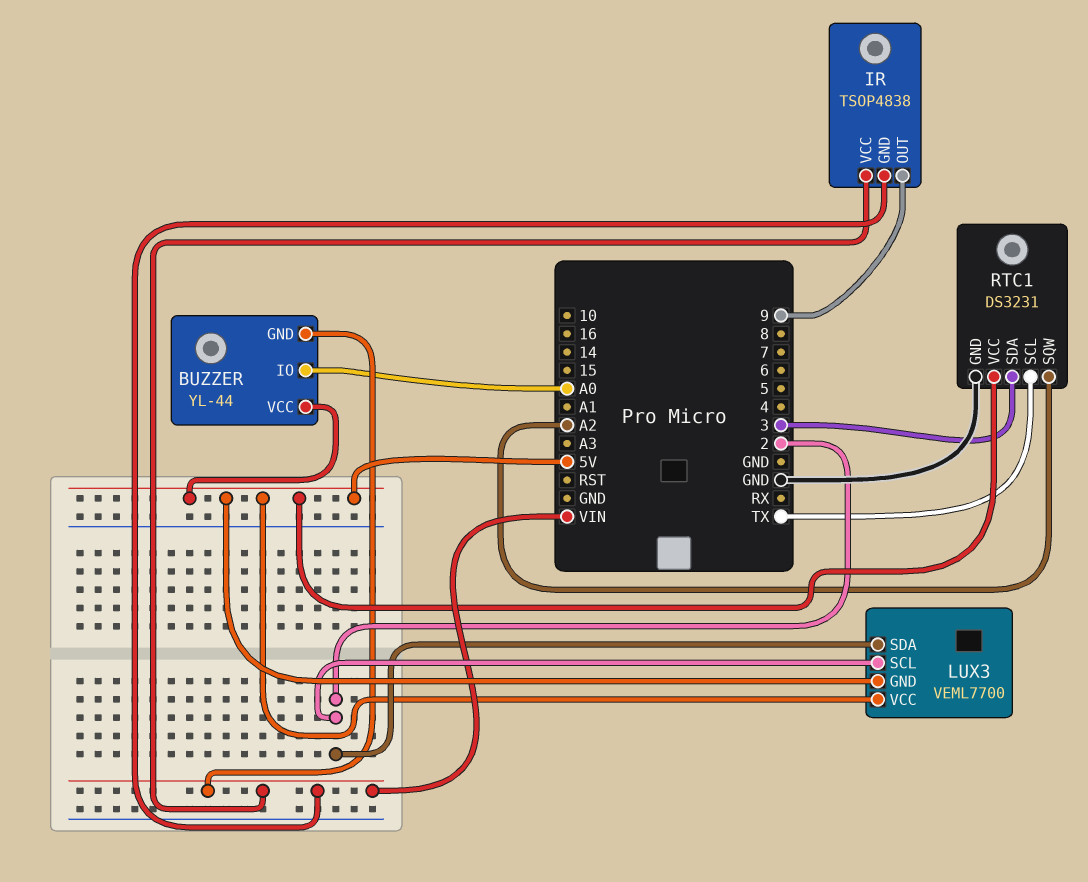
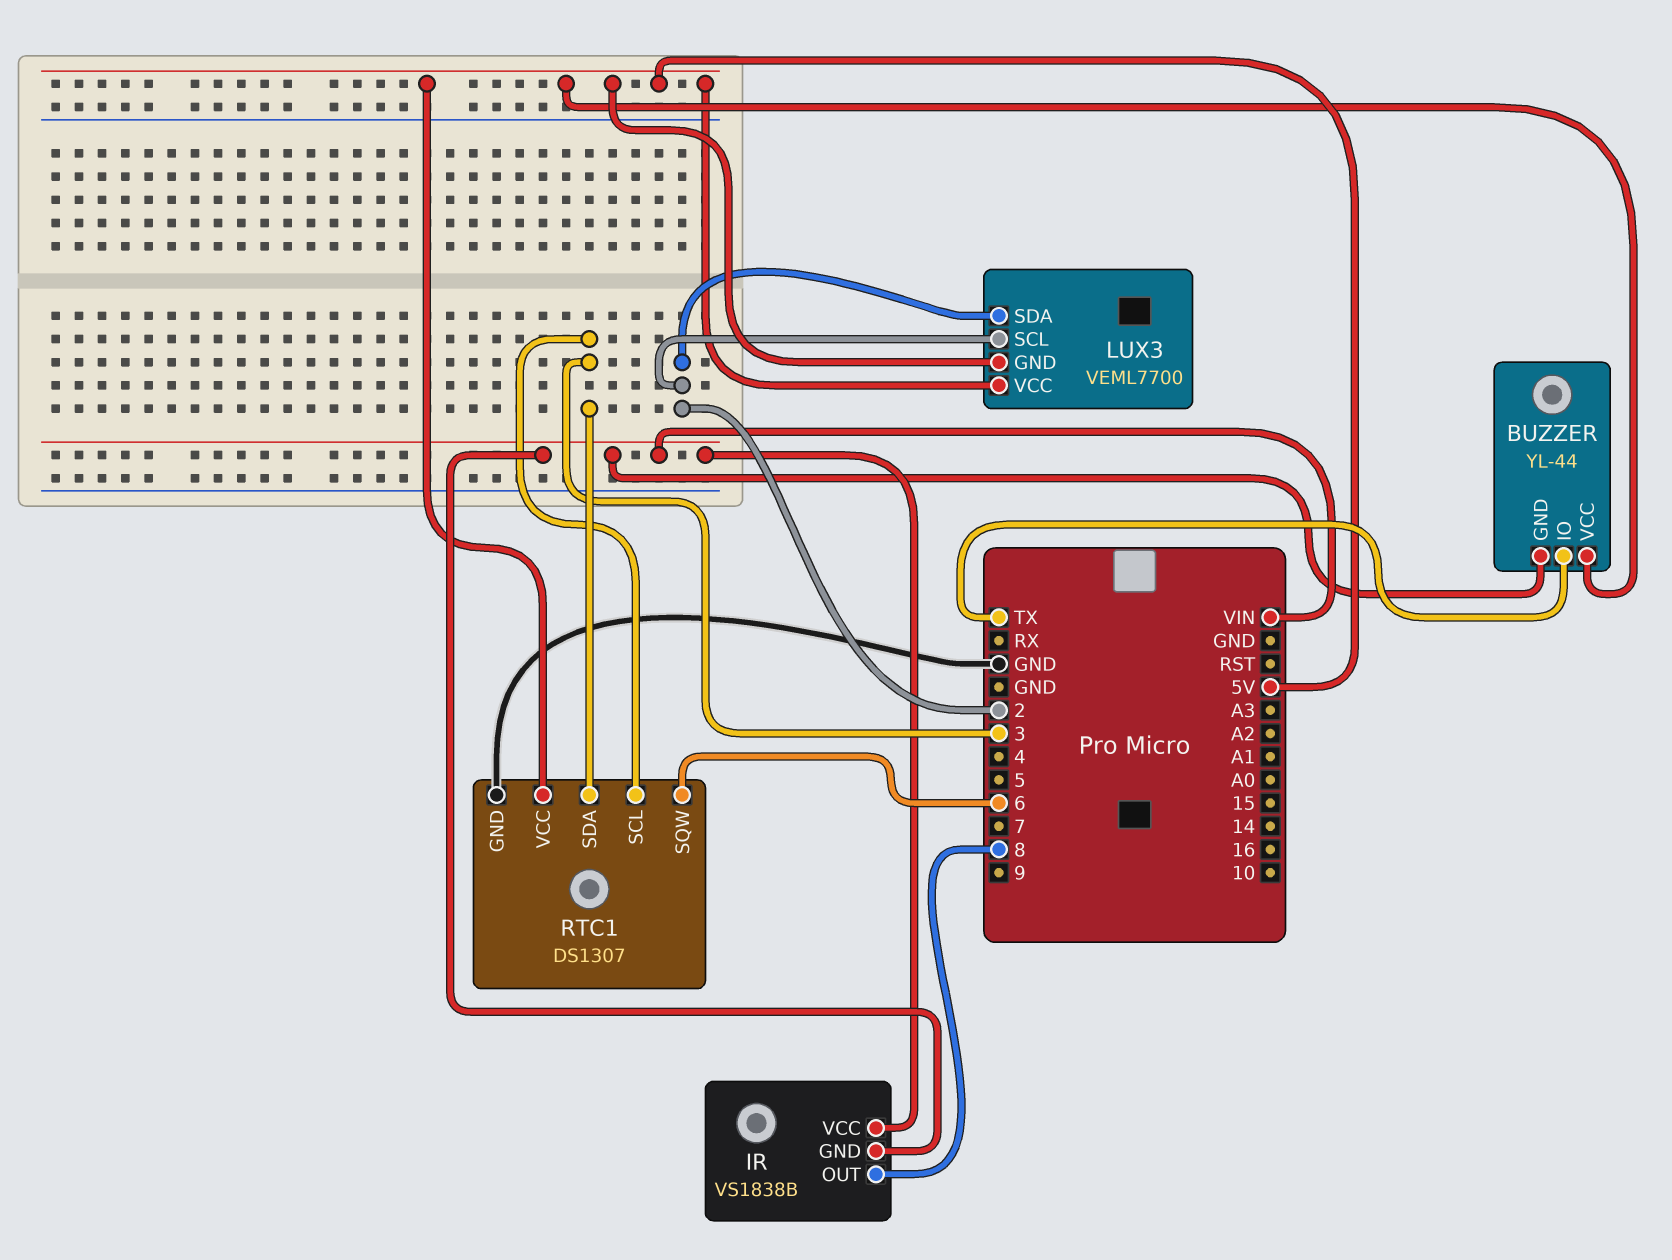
BUZZER pin IO: A0 -> TX
IR: TSOP4838 -> VS1838B
IR pin OUT: 9 -> 8
RTC1: DS3231 -> DS1307
RTC1 pin SCL: TX -> 3
RTC1 pin SQW: A2 -> 6

